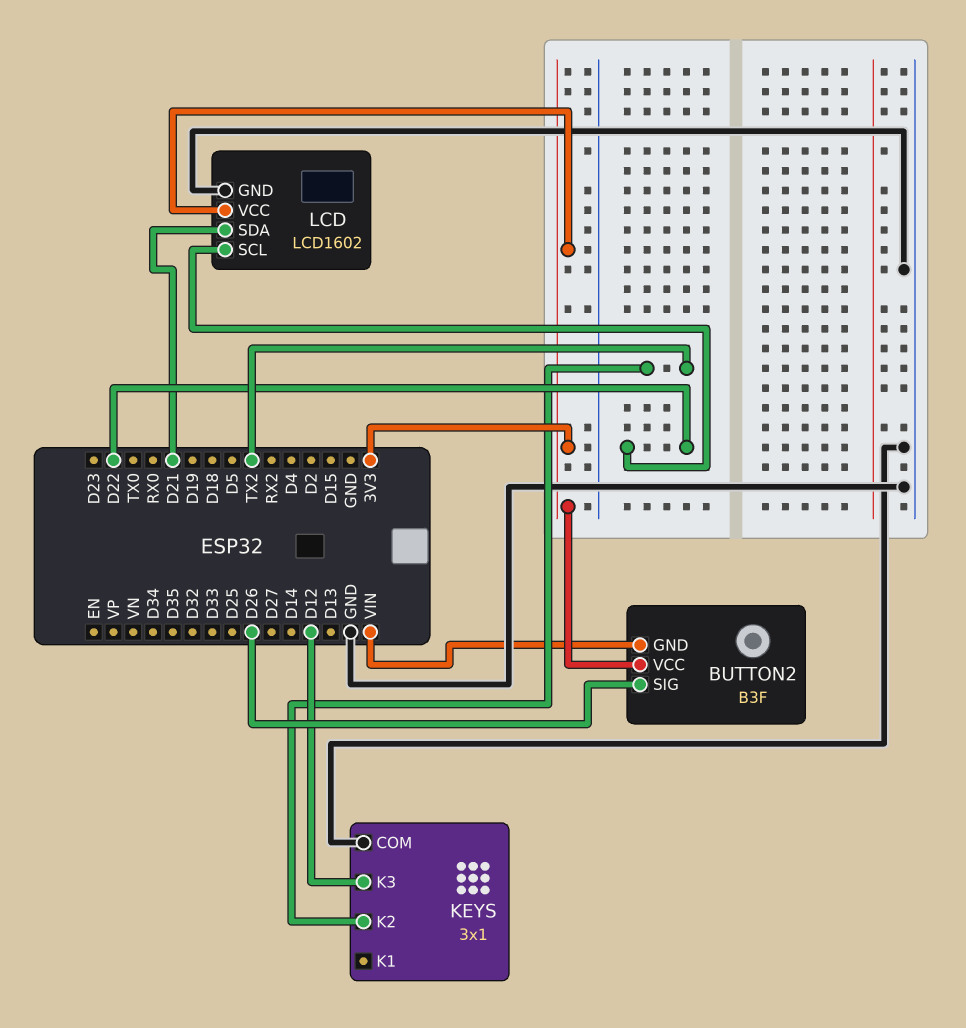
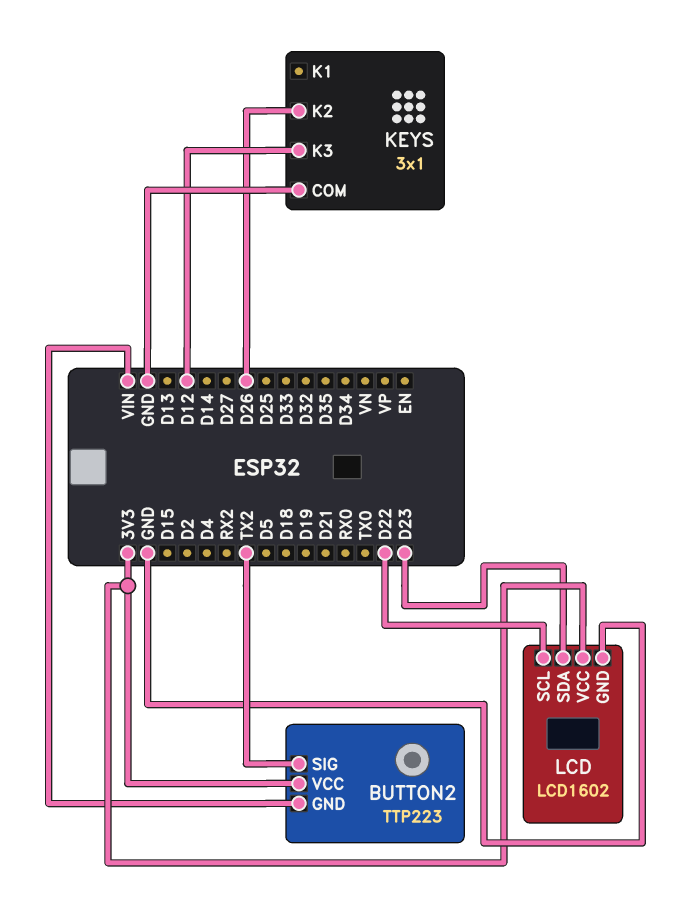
BUTTON2: B3F -> TTP223
BUTTON2 pin SIG: D26 -> TX2
KEYS pin K2: TX2 -> D26
LCD pin SDA: D21 -> D23

